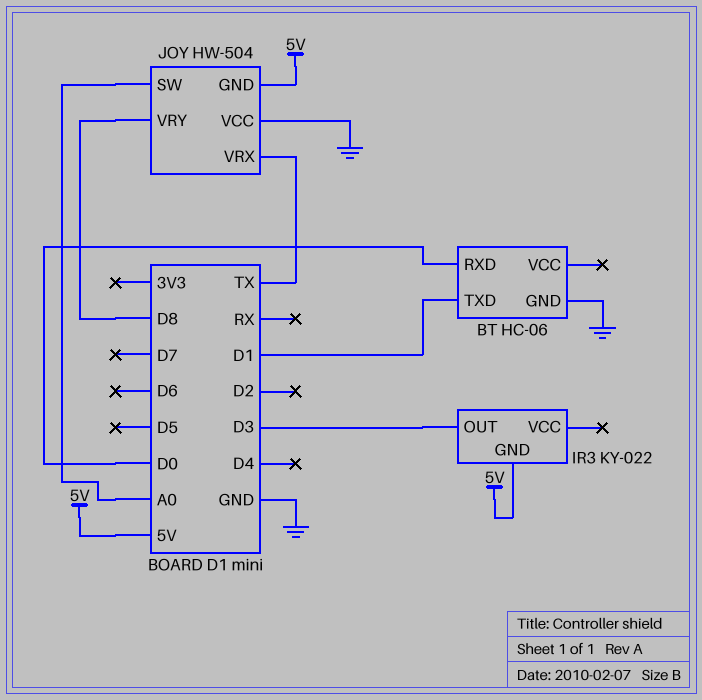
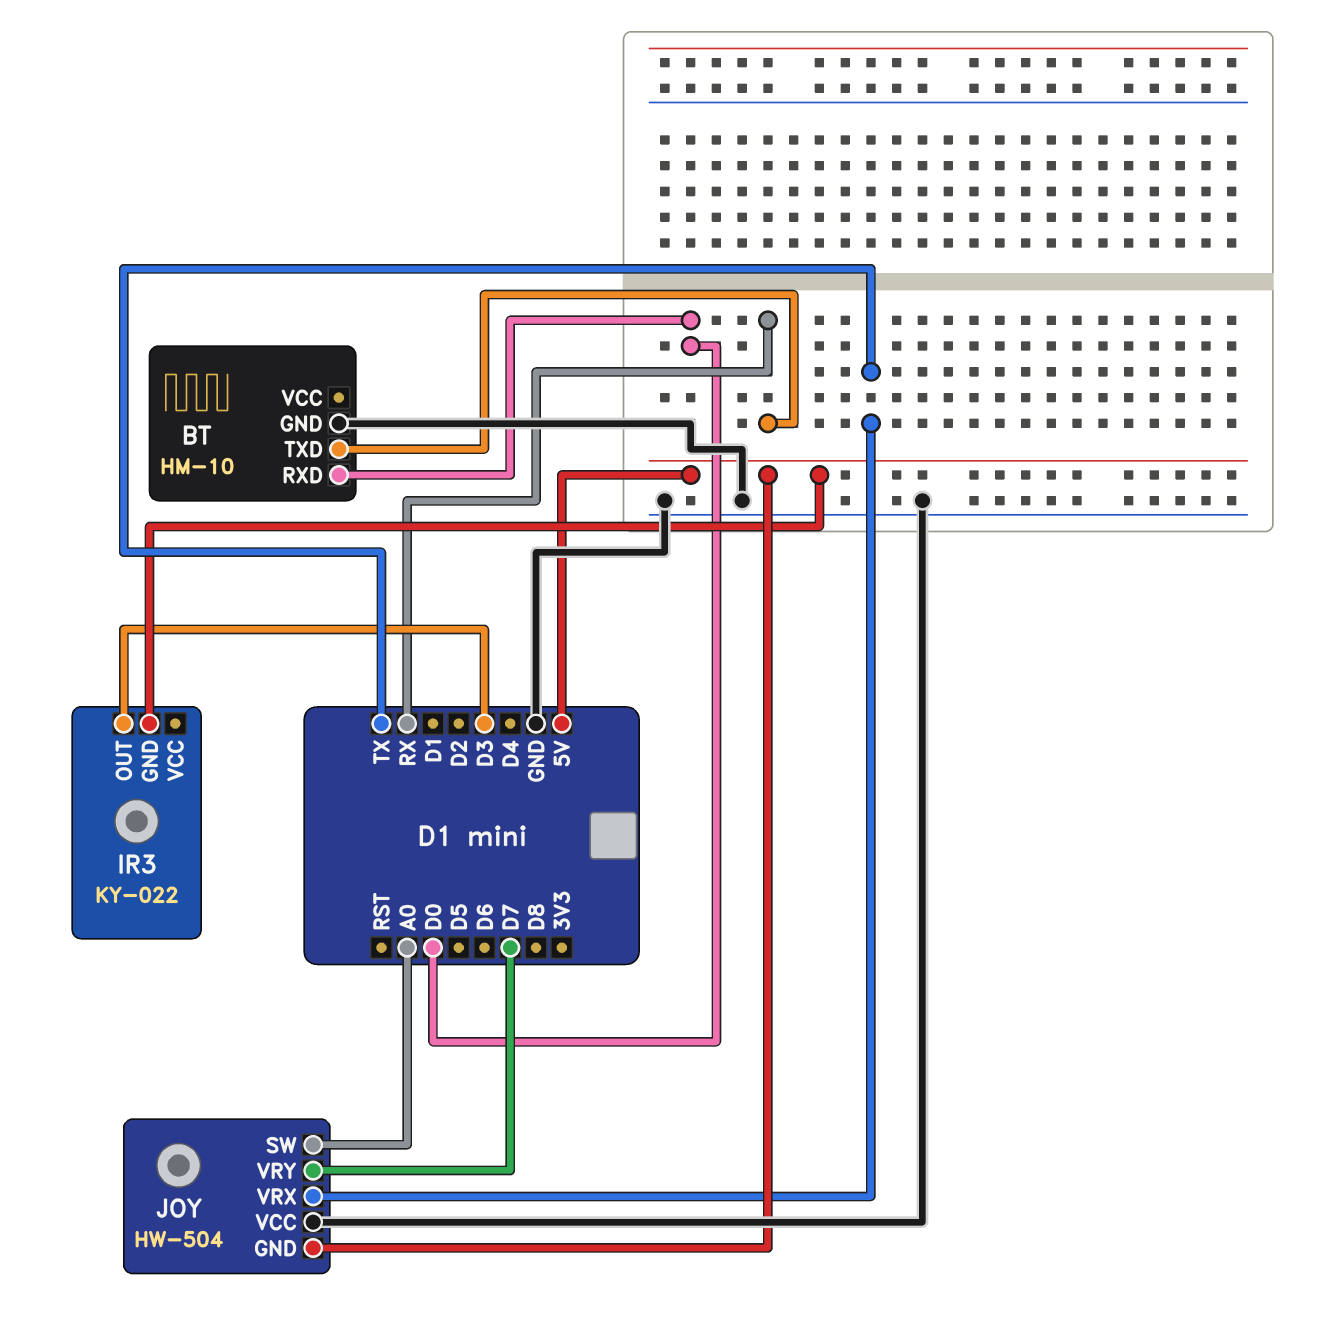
BT: HC-06 -> HM-10
BT pin TXD: D1 -> RX
JOY pin VRY: D8 -> D7

